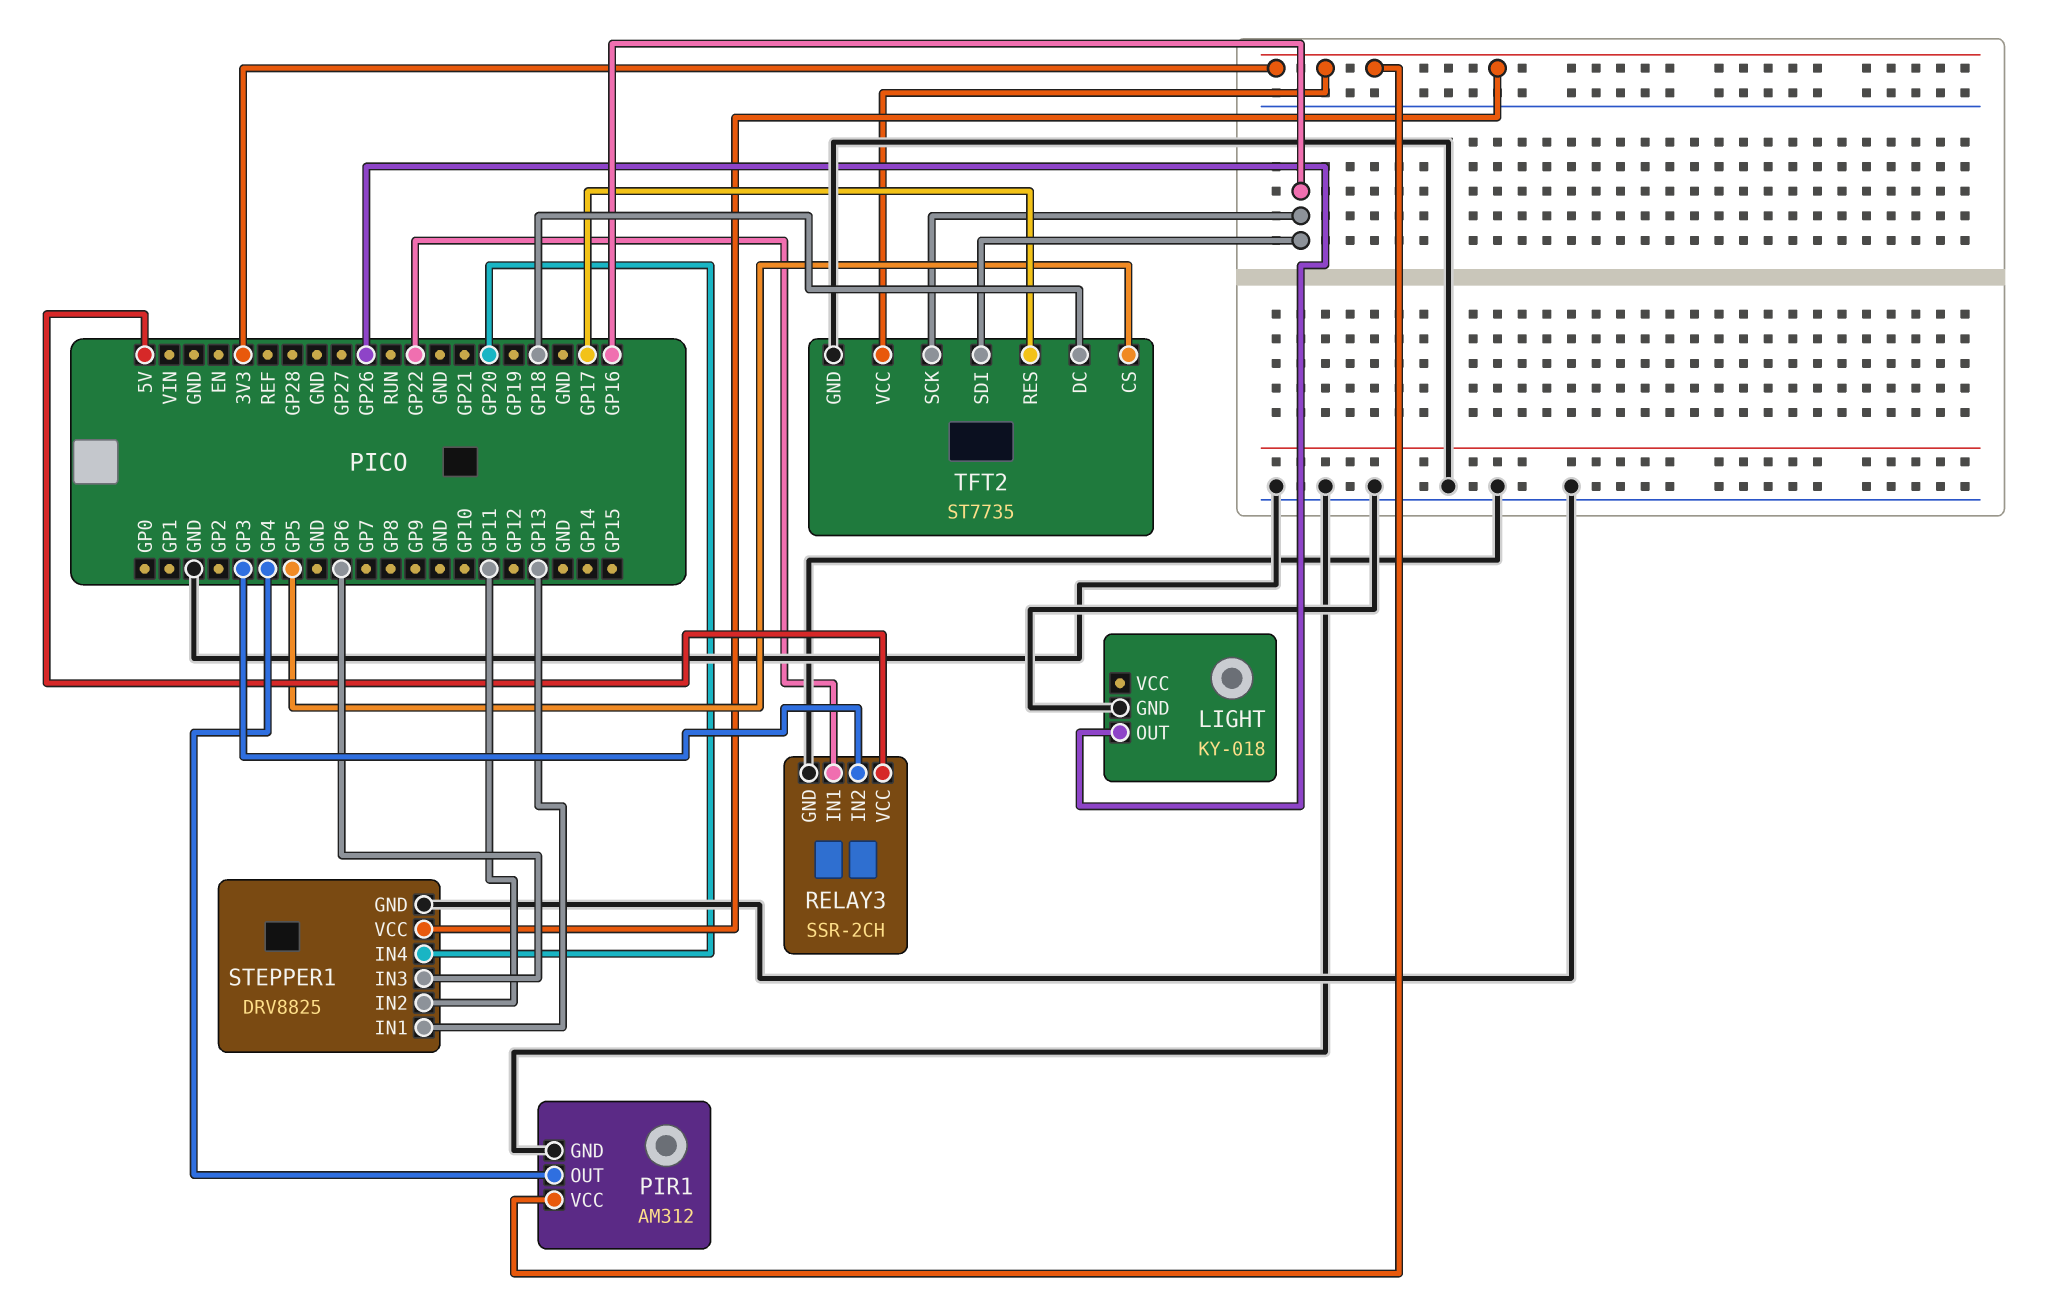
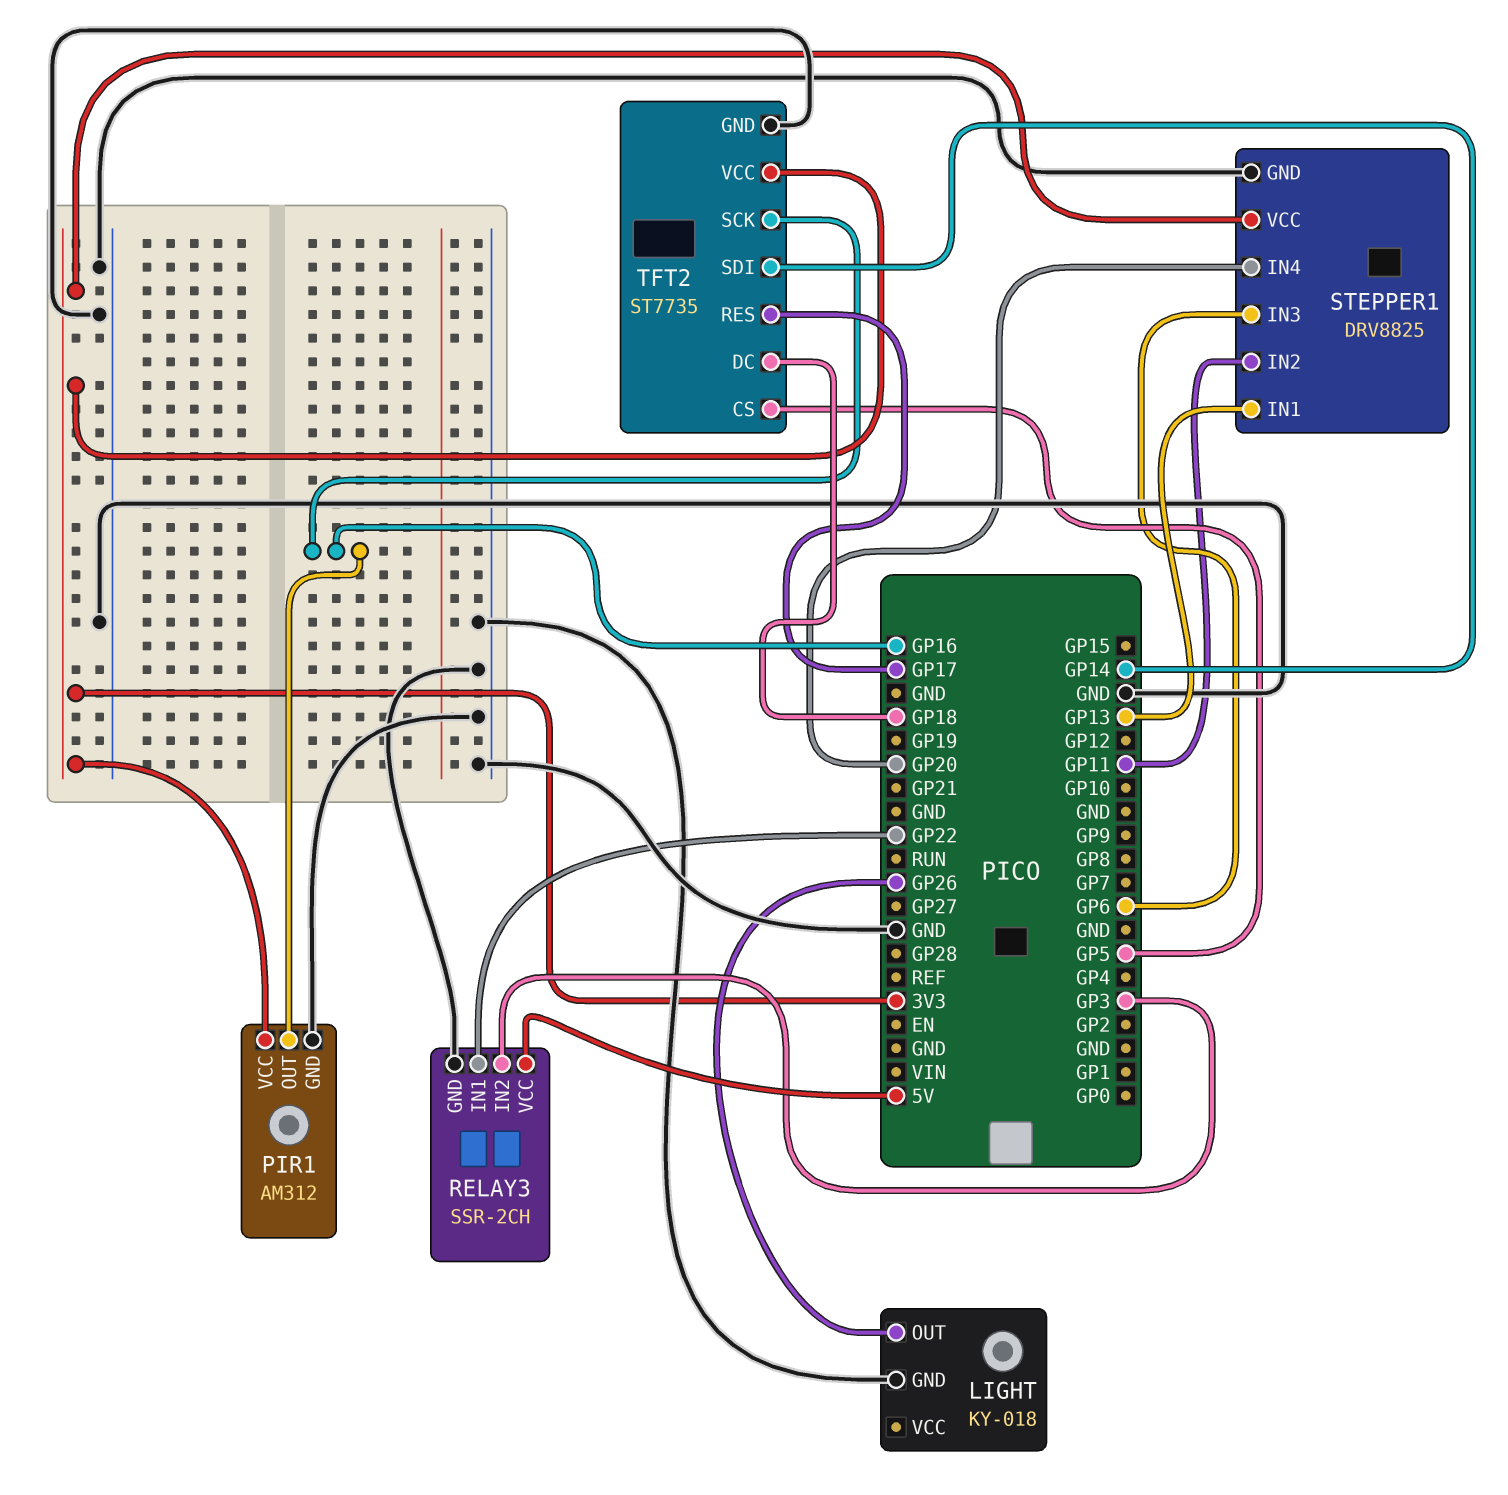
PIR1 pin OUT: GP4 -> GP16
TFT2 pin SDI: GP16 -> GP14

